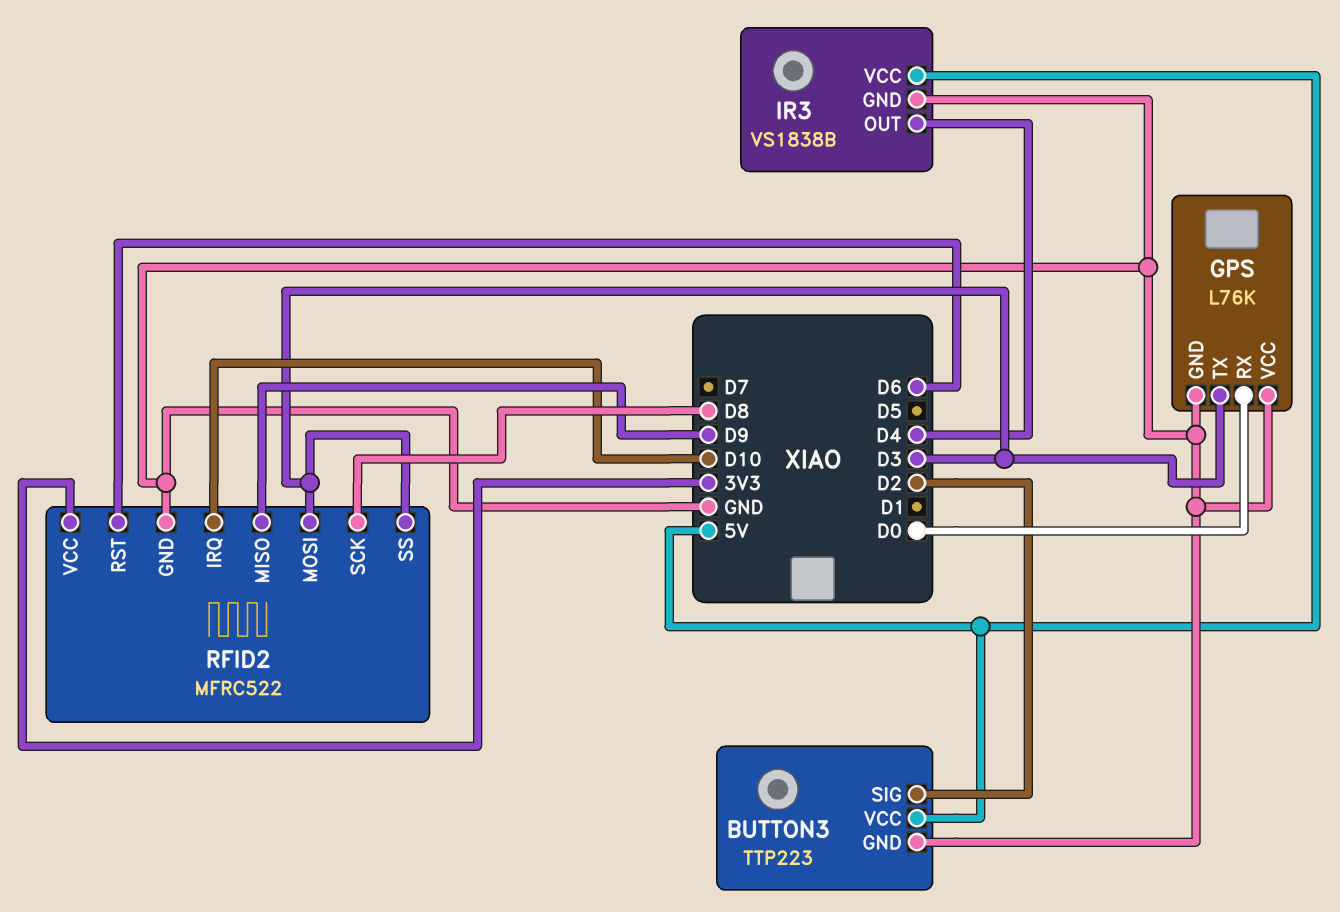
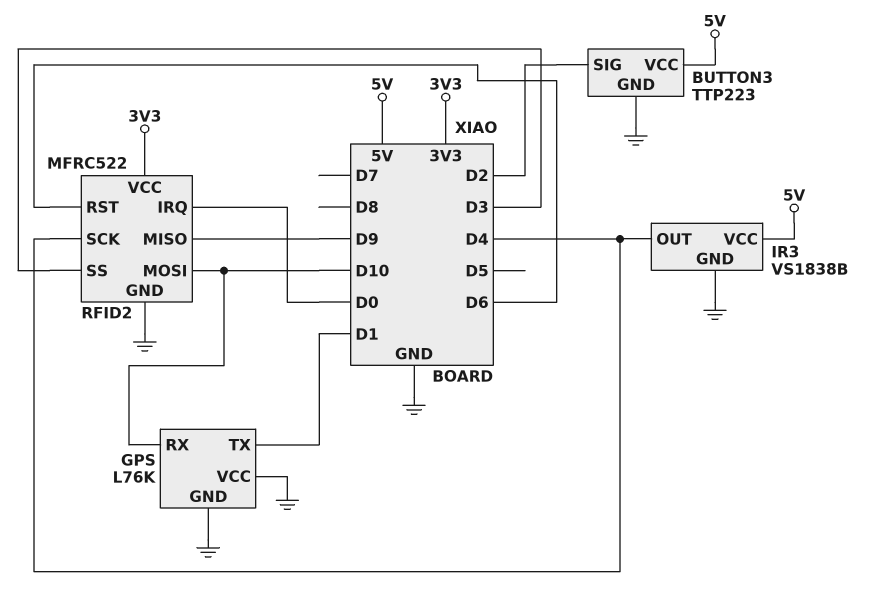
GPS pin RX: D0 -> D10
GPS pin TX: D3 -> D1
RFID2 pin IRQ: D10 -> D0
RFID2 pin MOSI: D3 -> D10
RFID2 pin SCK: D8 -> D4

